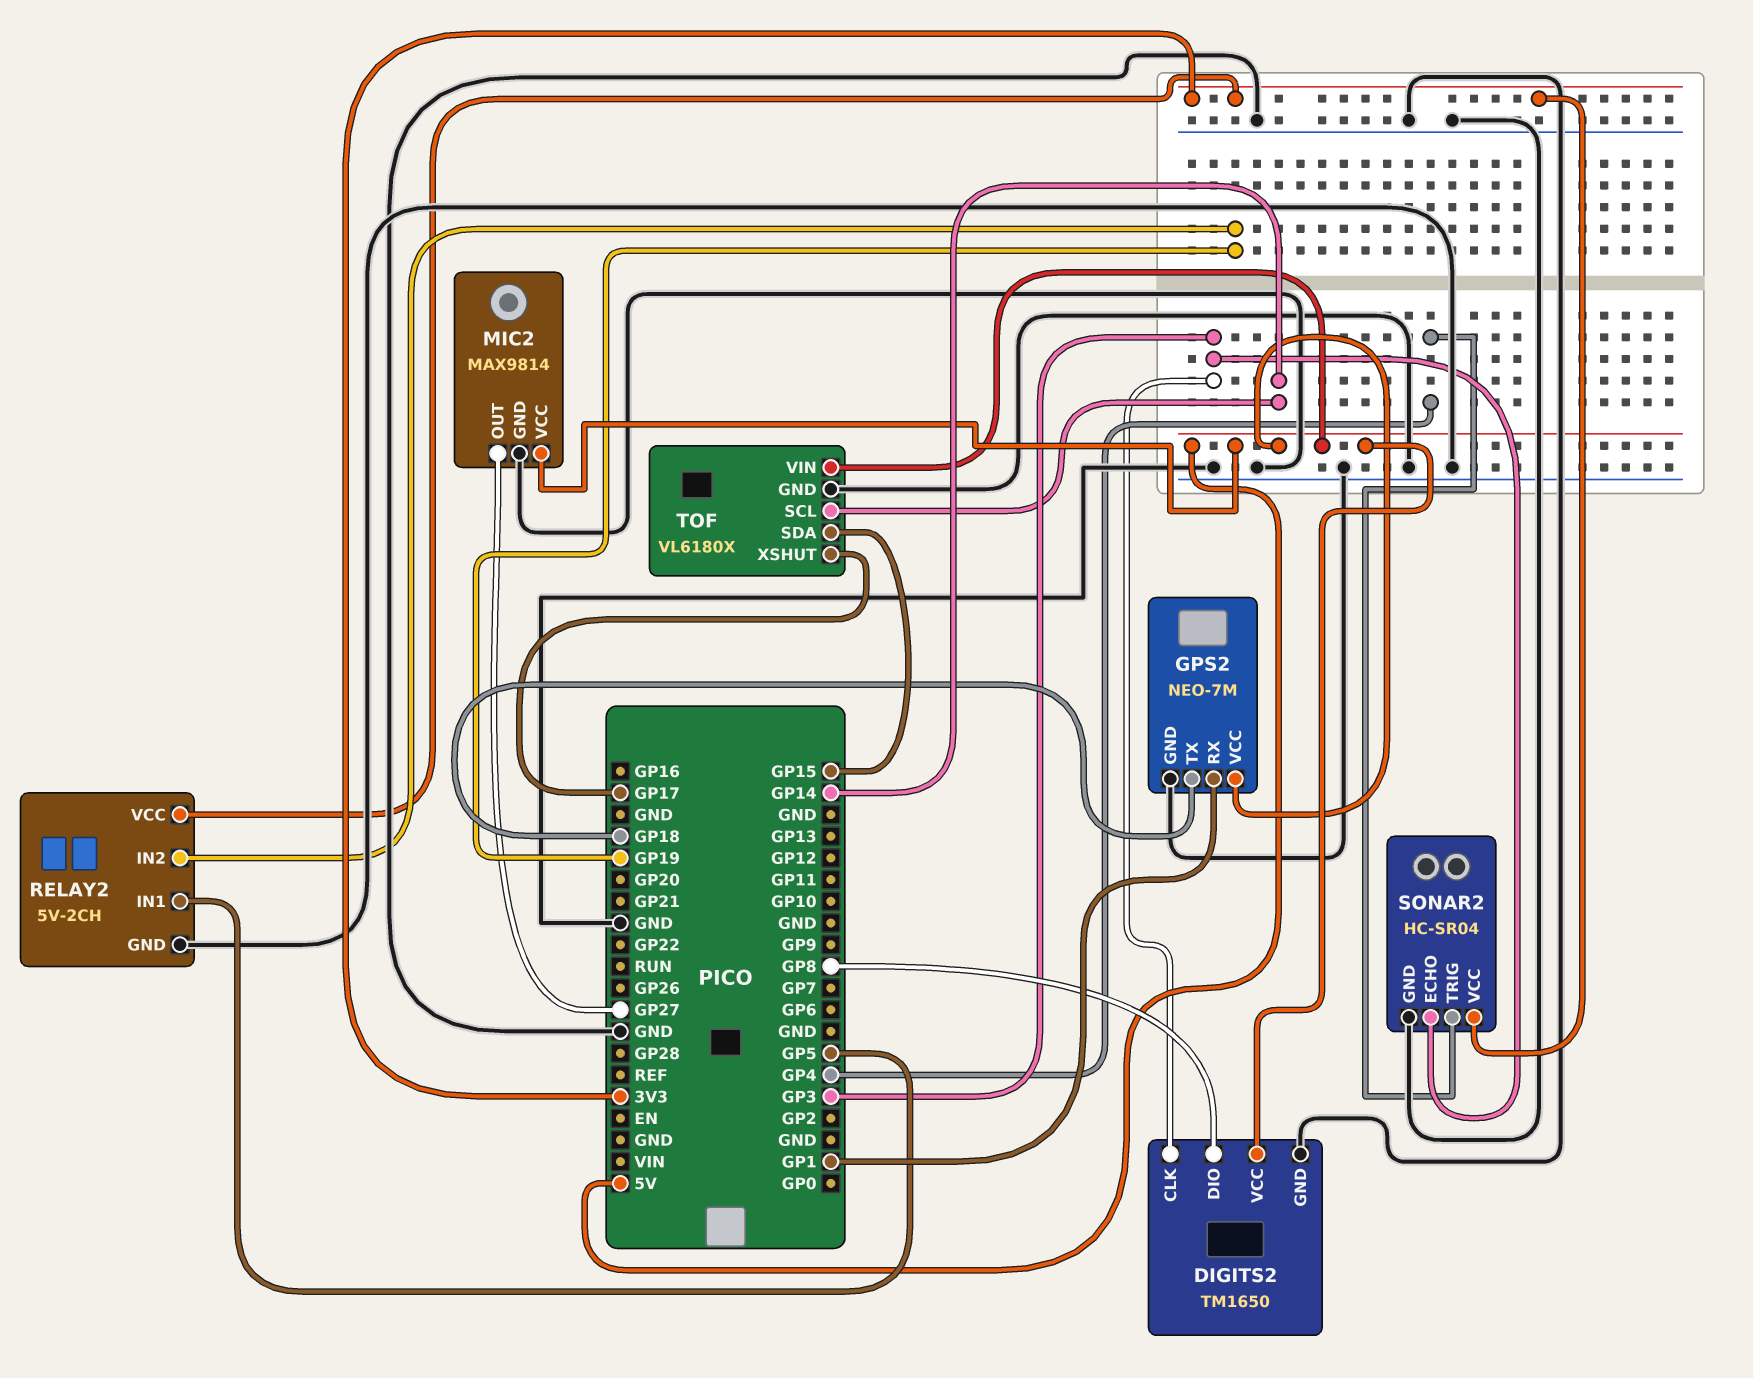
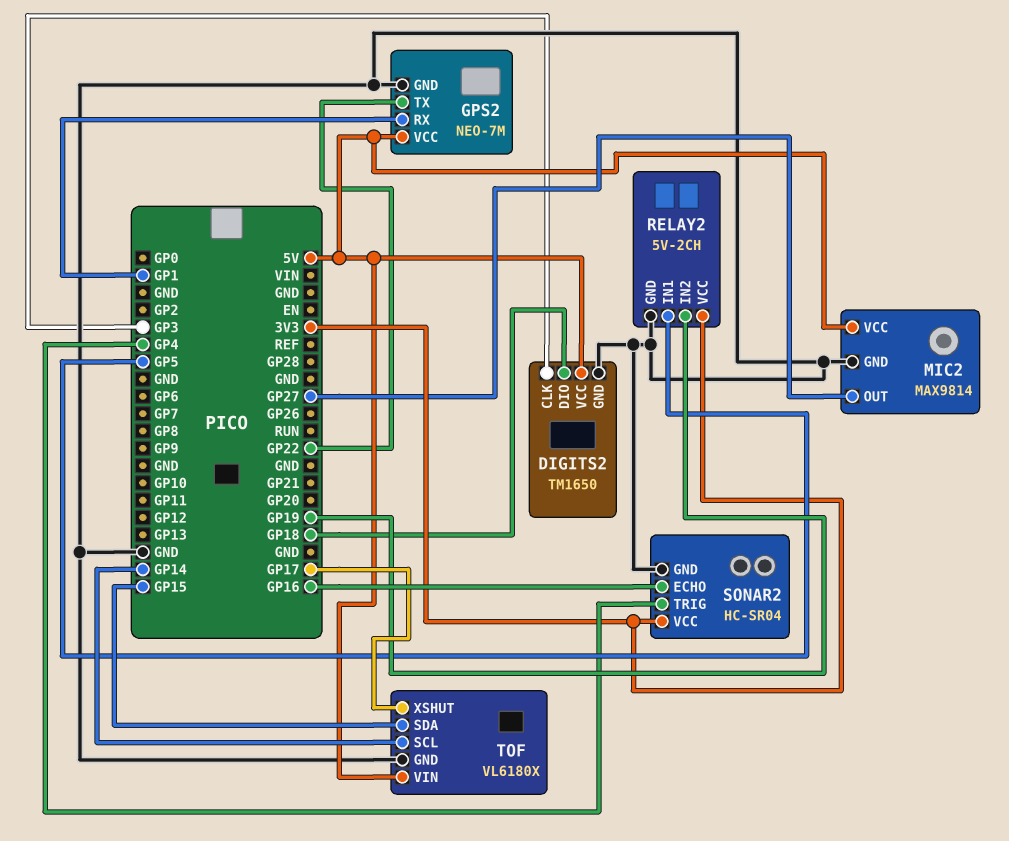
DIGITS2 pin DIO: GP8 -> GP18
GPS2 pin TX: GP18 -> GP22
SONAR2 pin ECHO: GP3 -> GP16

